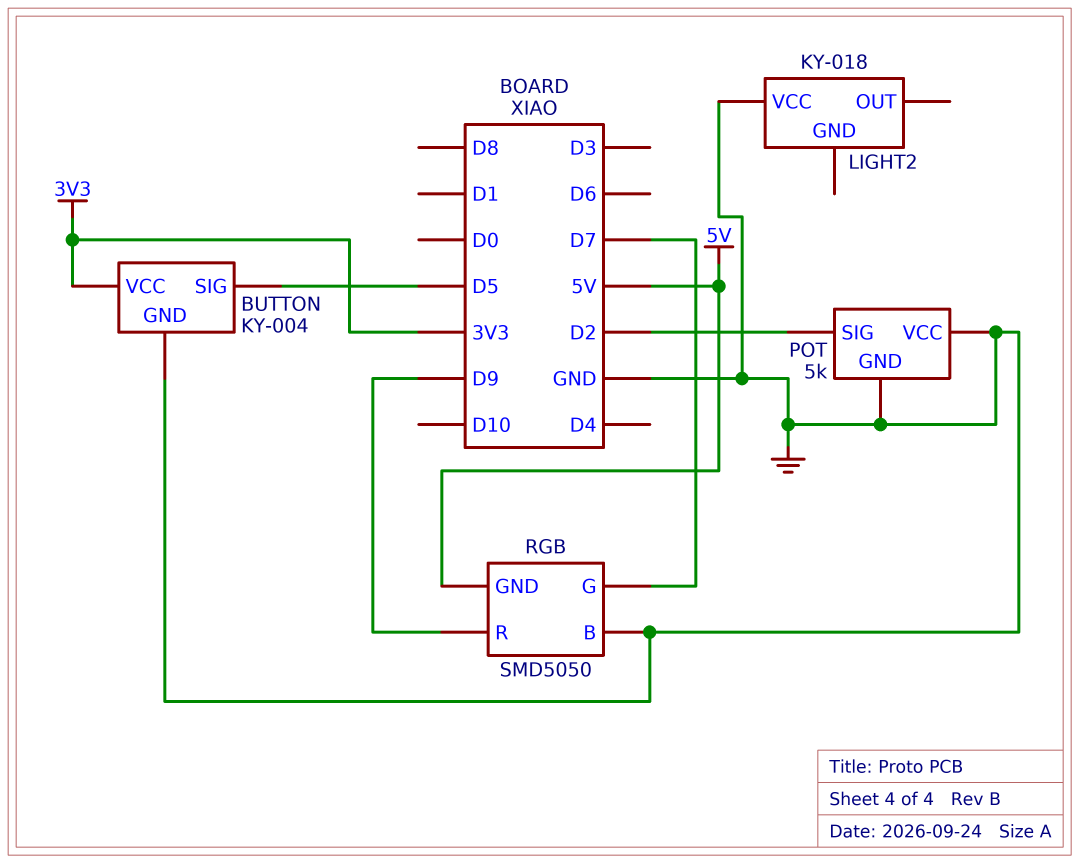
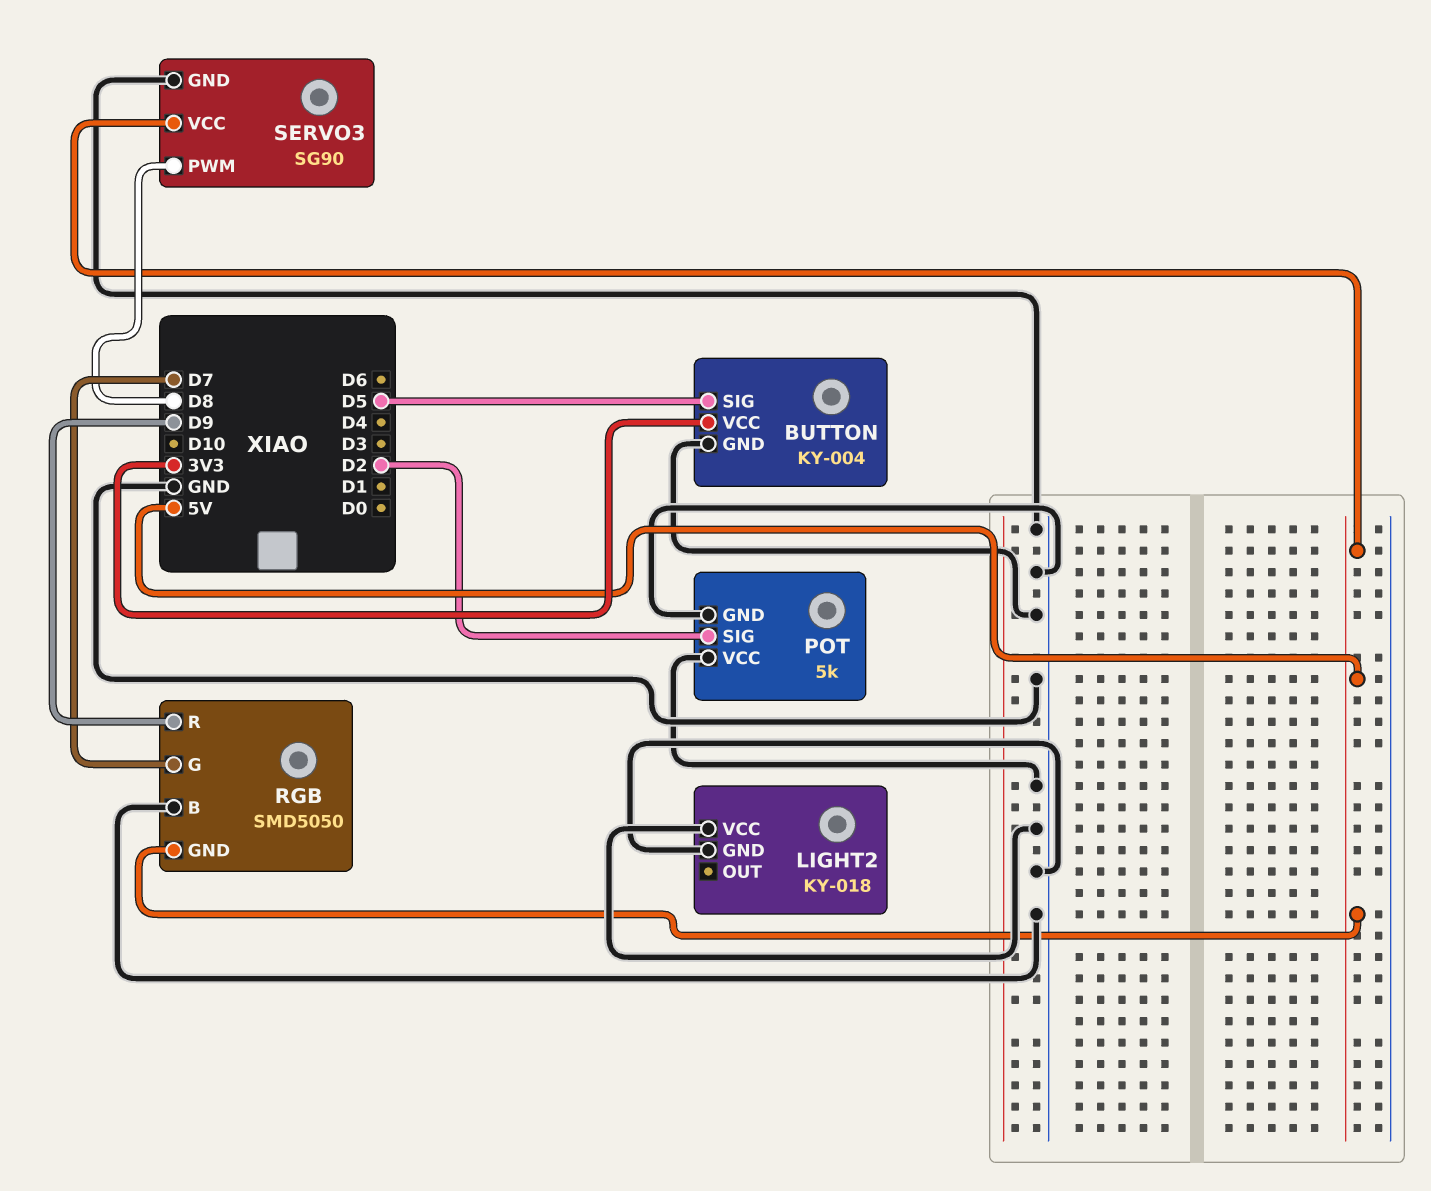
LIGHT2 pin GND: none -> GND
SERVO3: none -> SG90
SERVO3 pin GND: none -> GND
SERVO3 pin PWM: none -> D8
SERVO3 pin VCC: none -> 5V

